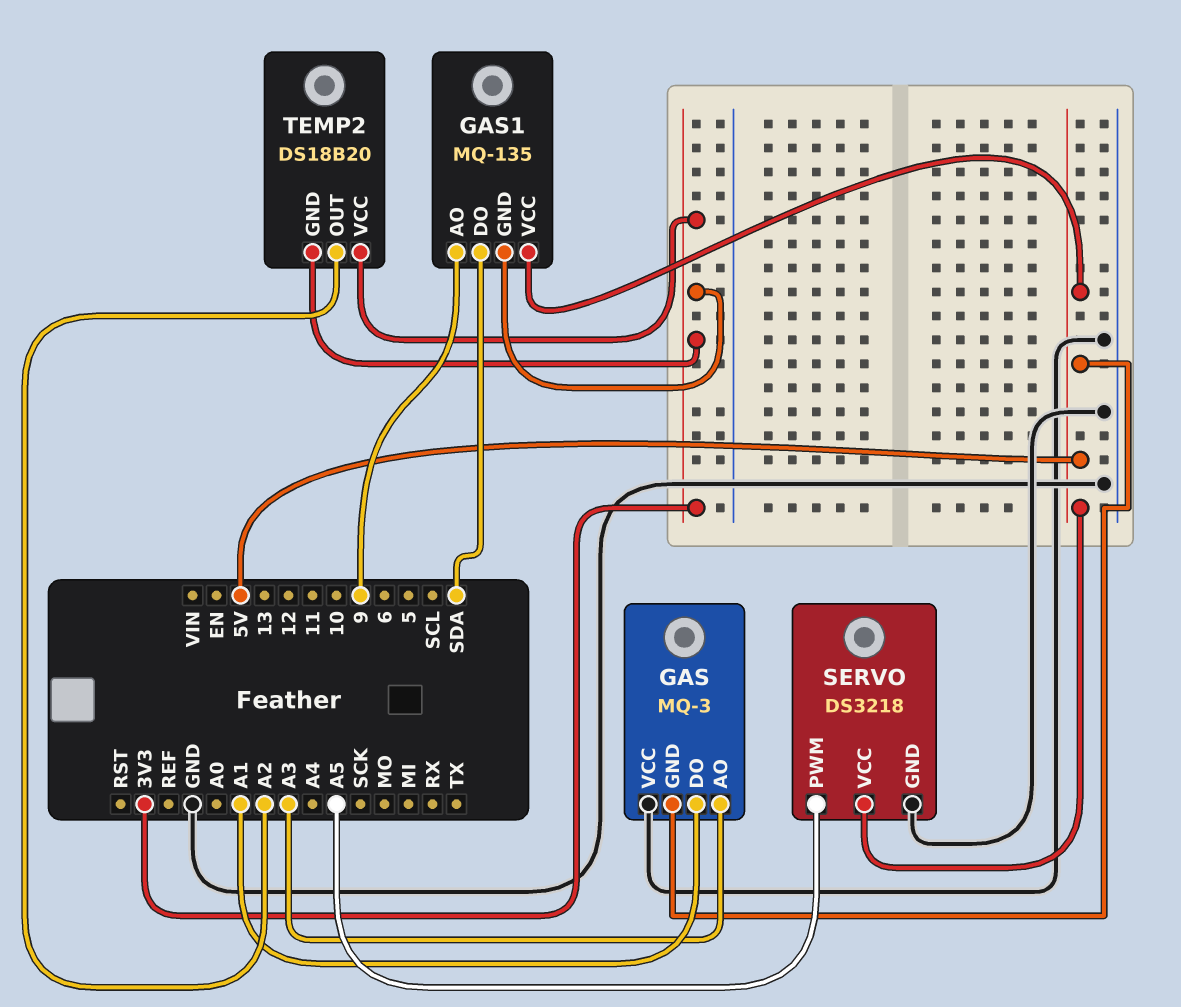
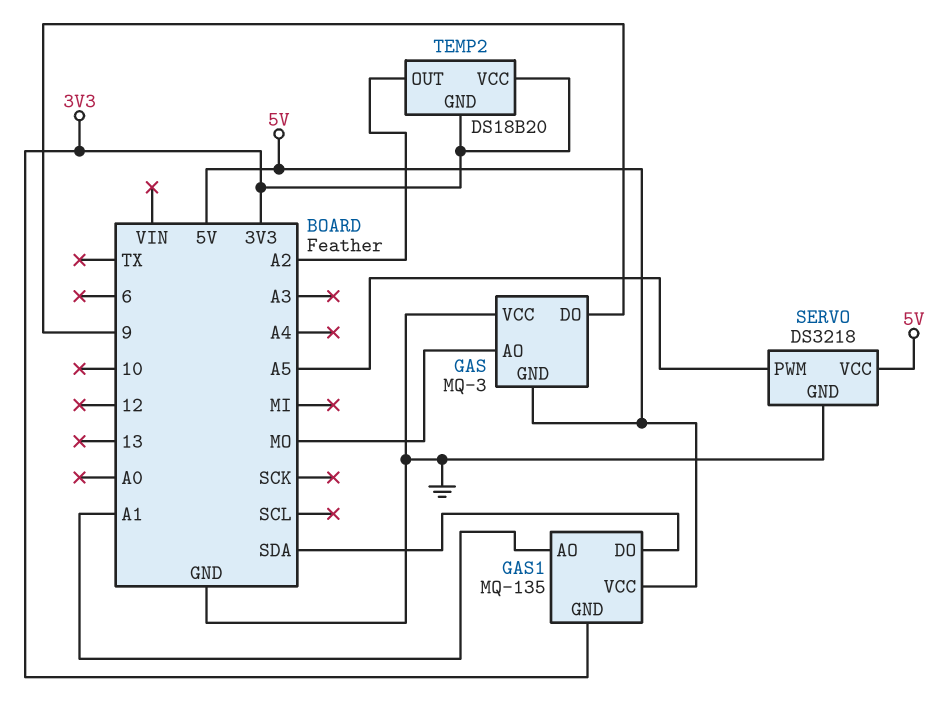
GAS pin AO: A3 -> MO
GAS pin DO: A1 -> 9
GAS1 pin AO: 9 -> A1

